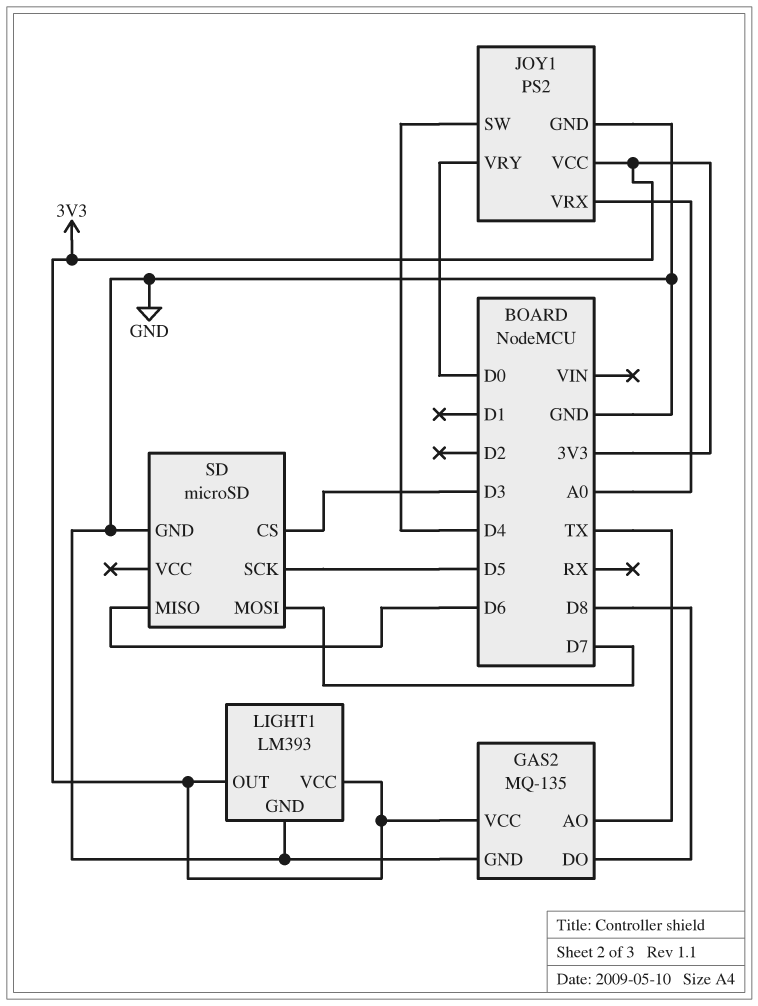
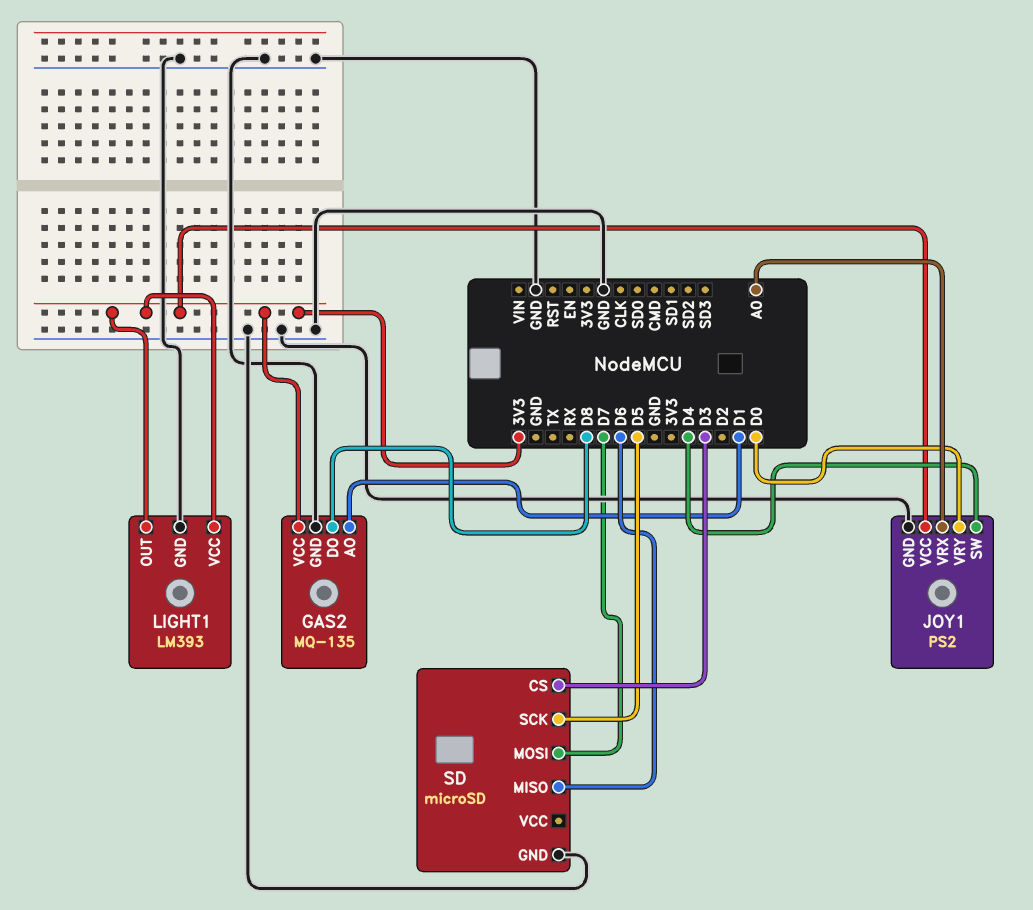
GAS2 pin AO: TX -> D1

